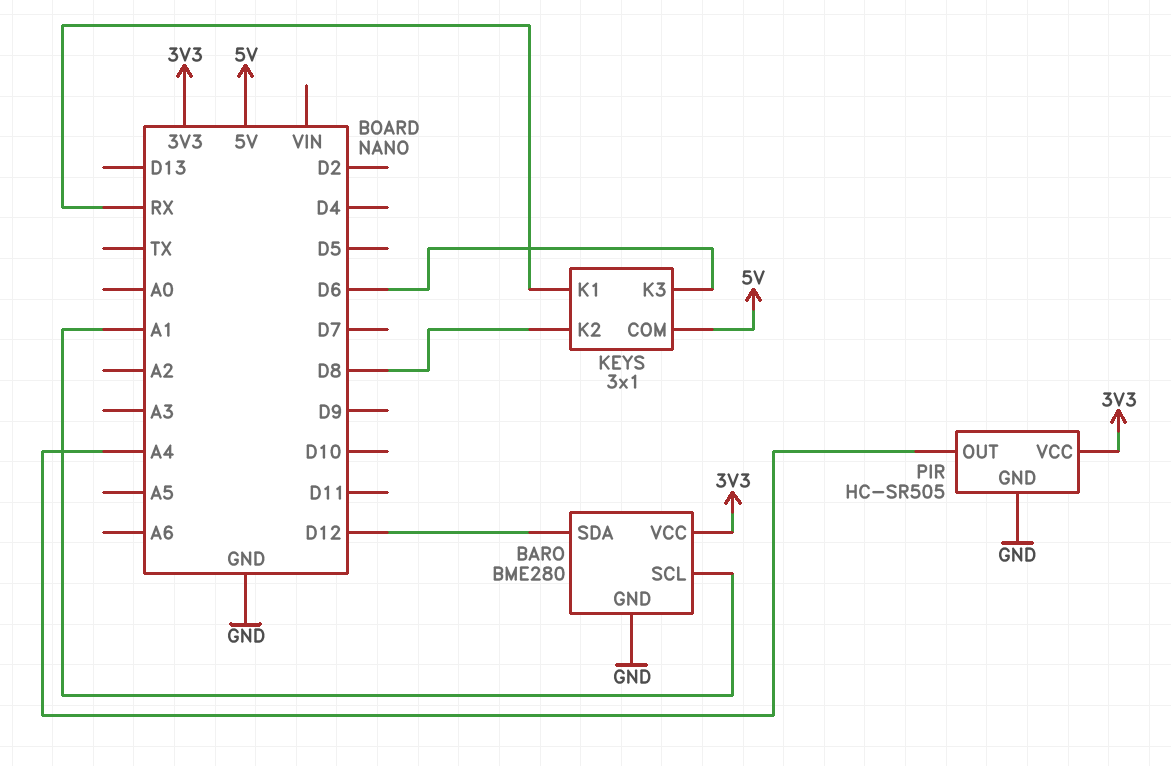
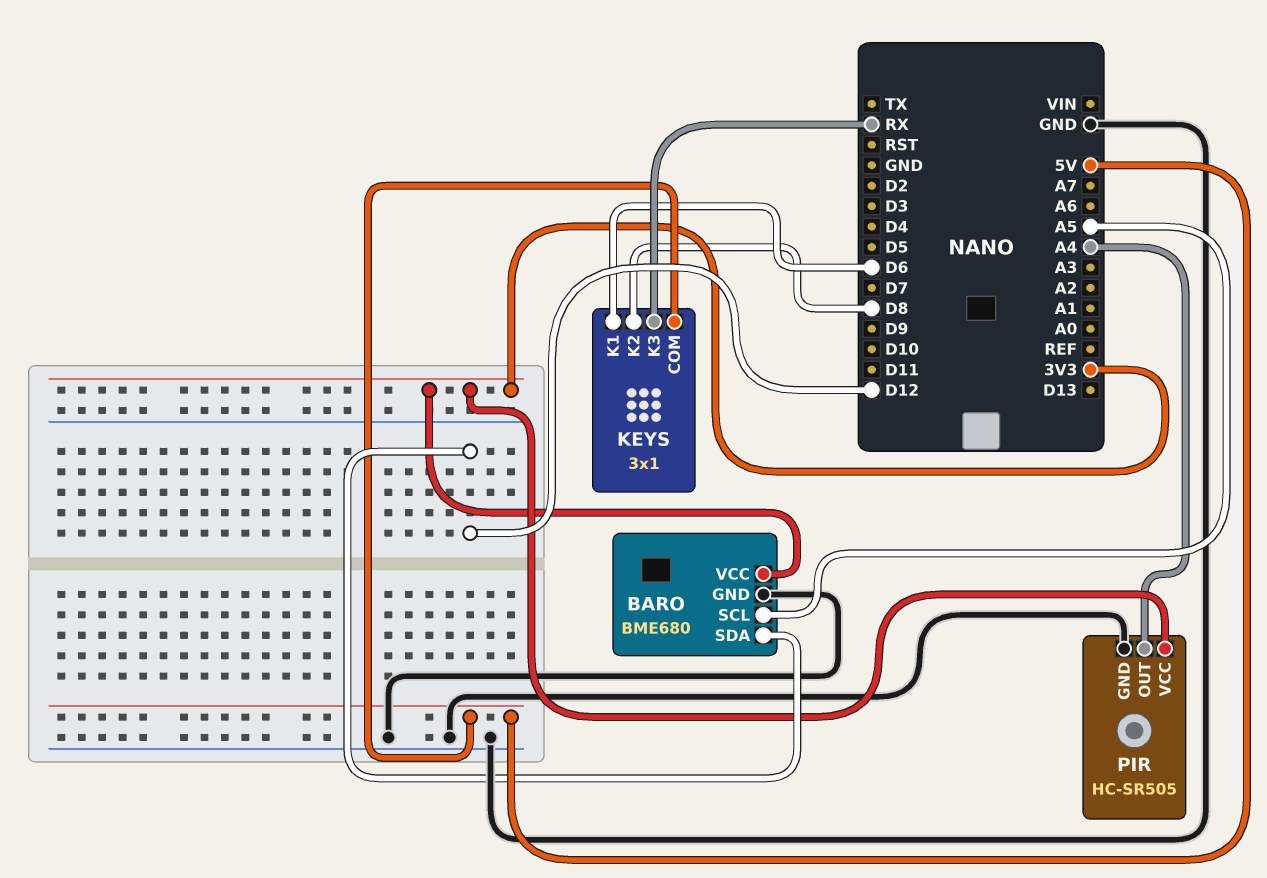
BARO: BME280 -> BME680
BARO pin SCL: A1 -> A5
KEYS pin K1: RX -> D6
KEYS pin K3: D6 -> RX

